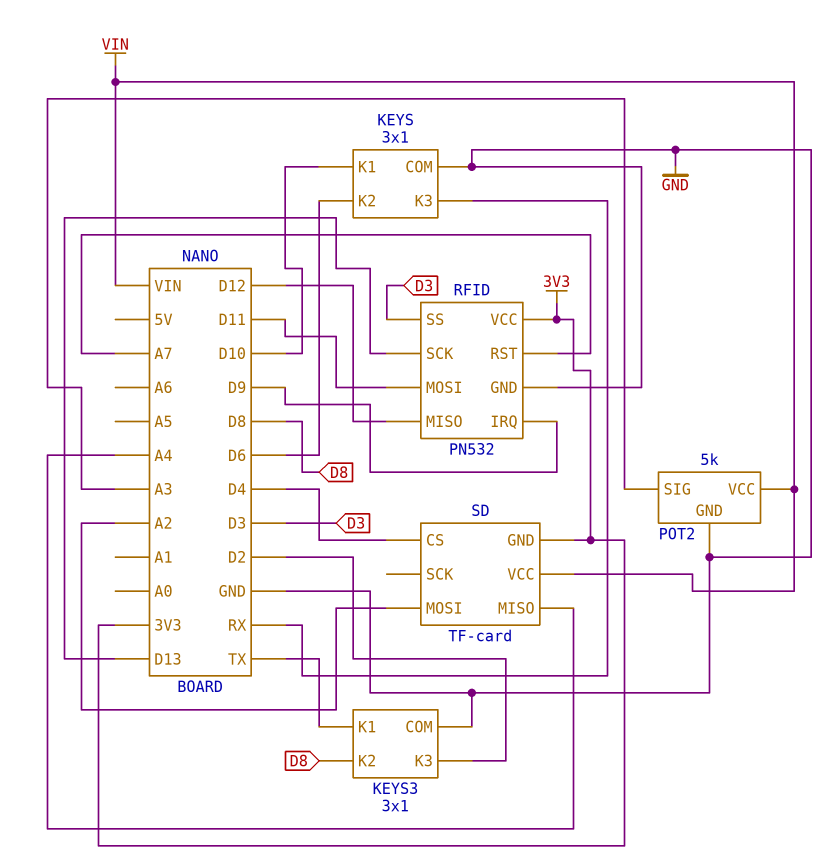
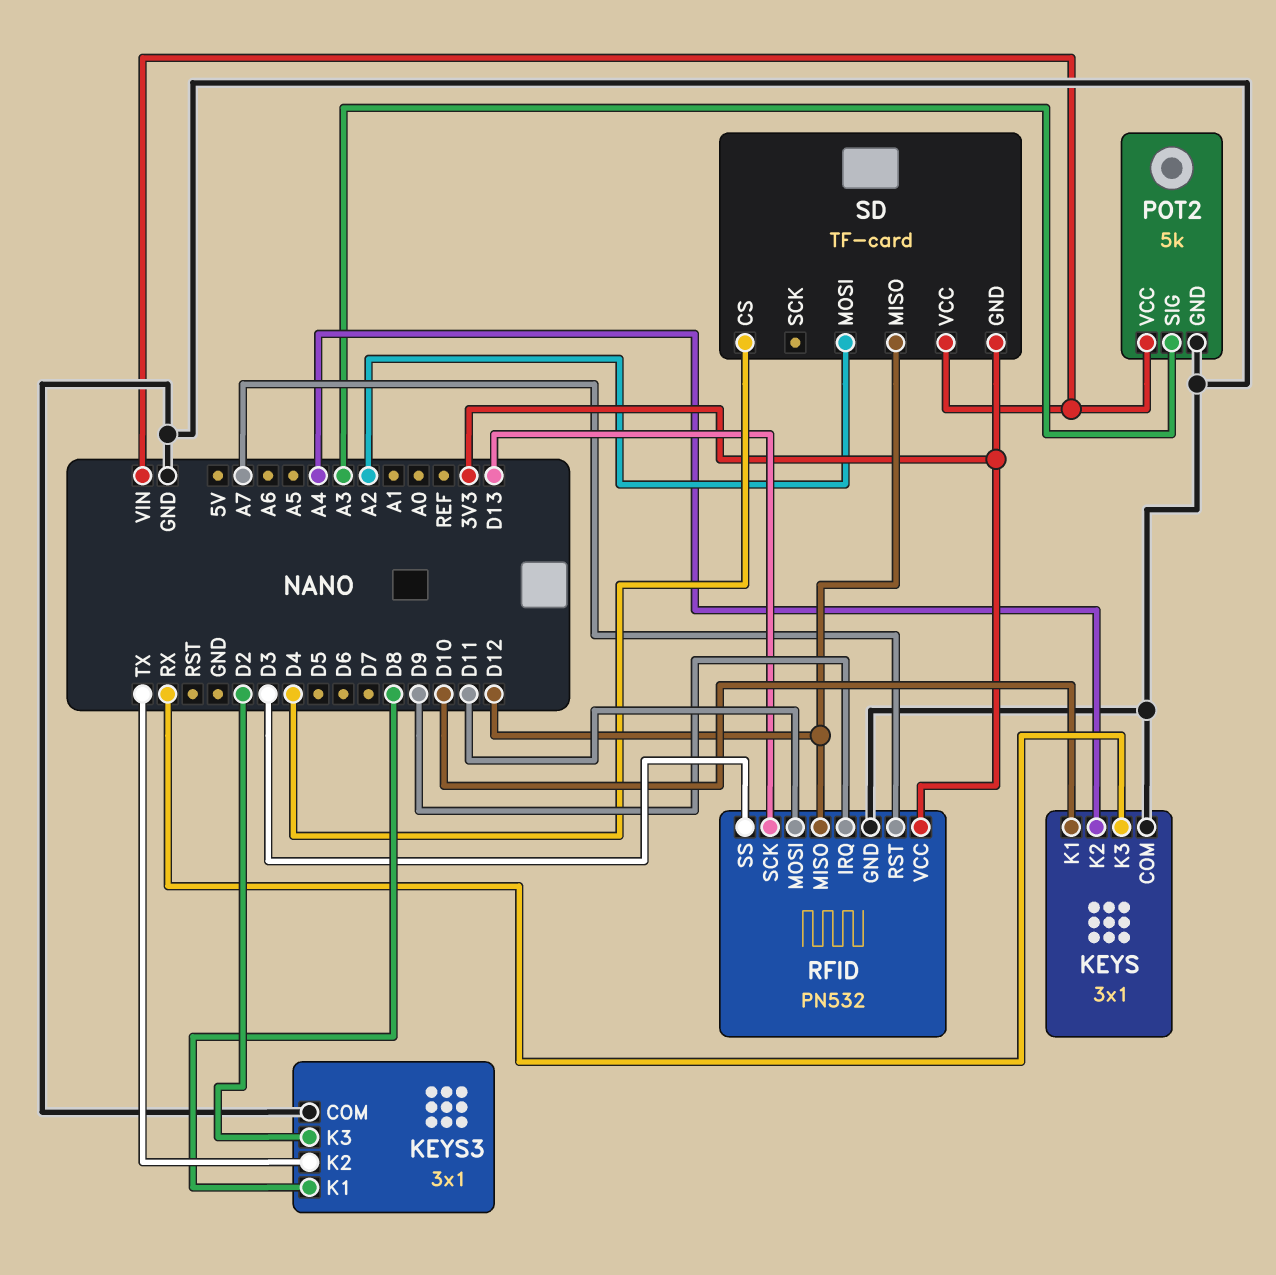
KEYS pin K2: D6 -> A4
KEYS3 pin K1: TX -> D8
KEYS3 pin K2: D8 -> TX
SD pin MISO: A4 -> D12

